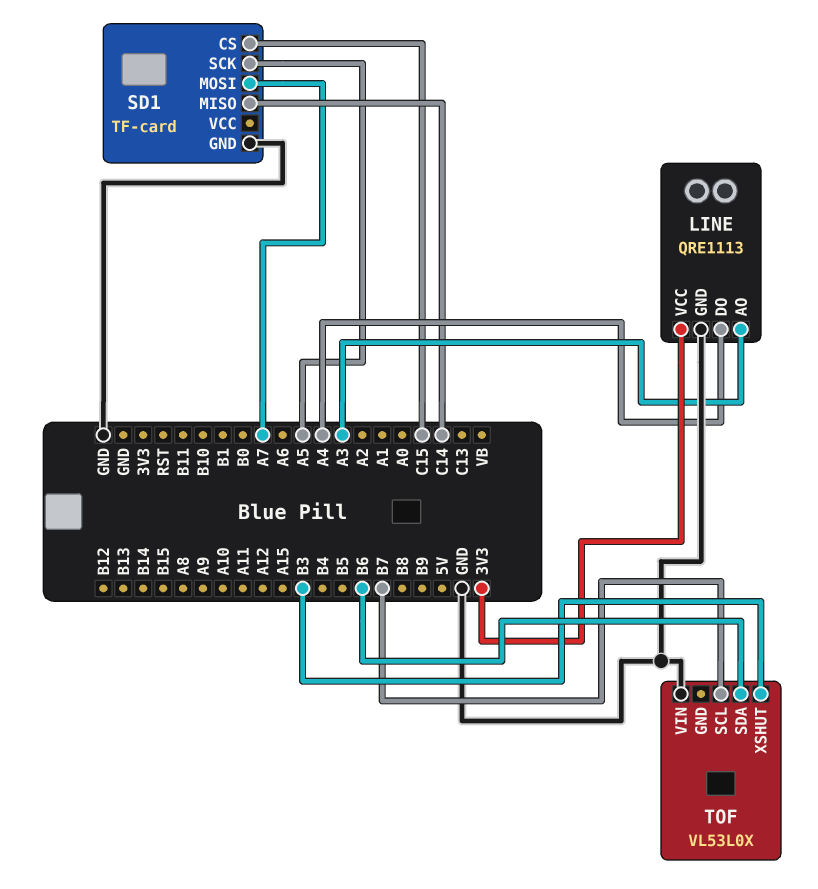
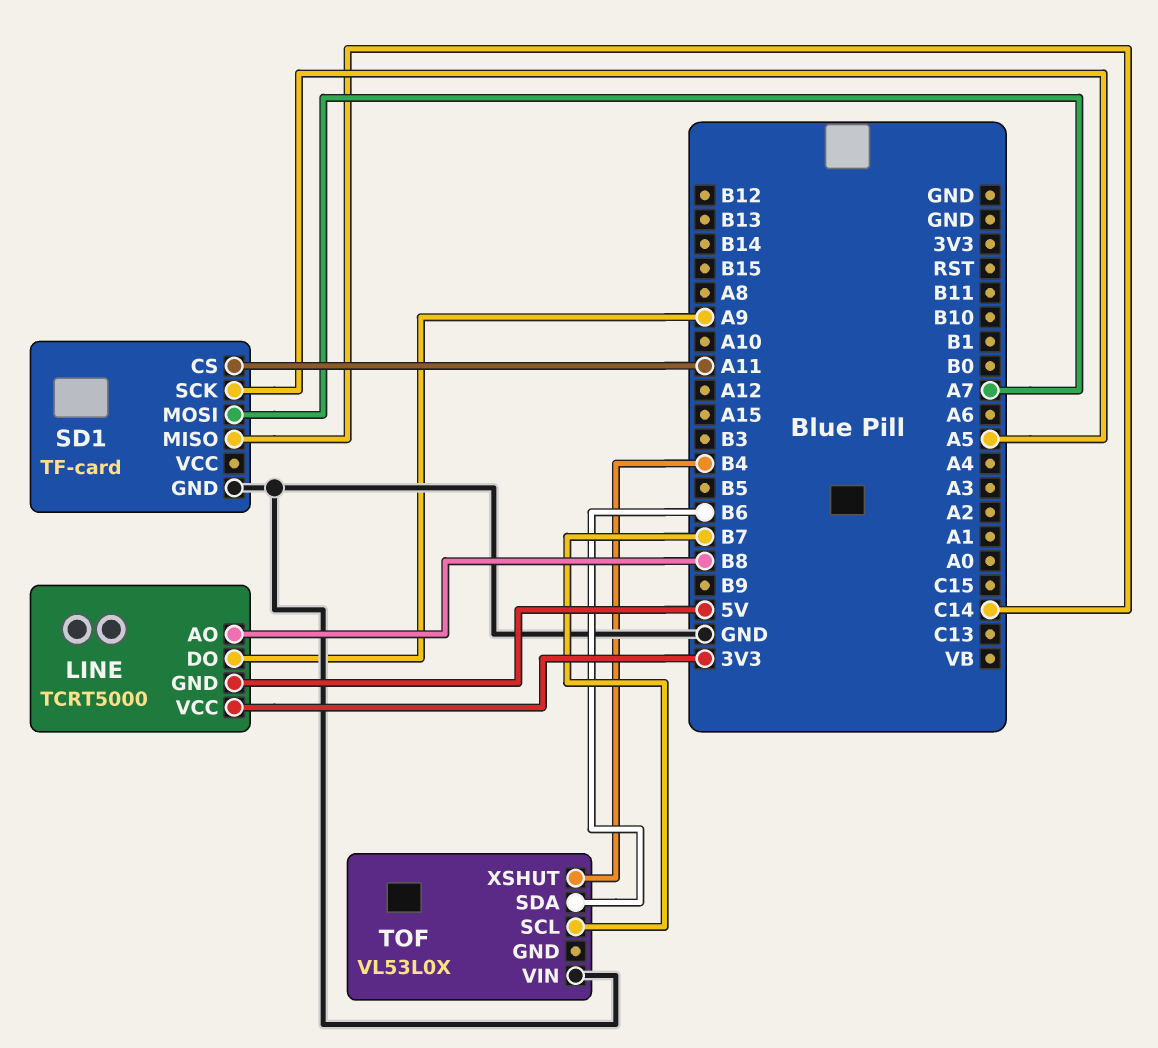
LINE: QRE1113 -> TCRT5000
LINE pin AO: A3 -> B8
LINE pin DO: A4 -> A9
LINE pin GND: GND -> 5V
SD1 pin CS: C15 -> A11
TOF pin XSHUT: B3 -> B4

